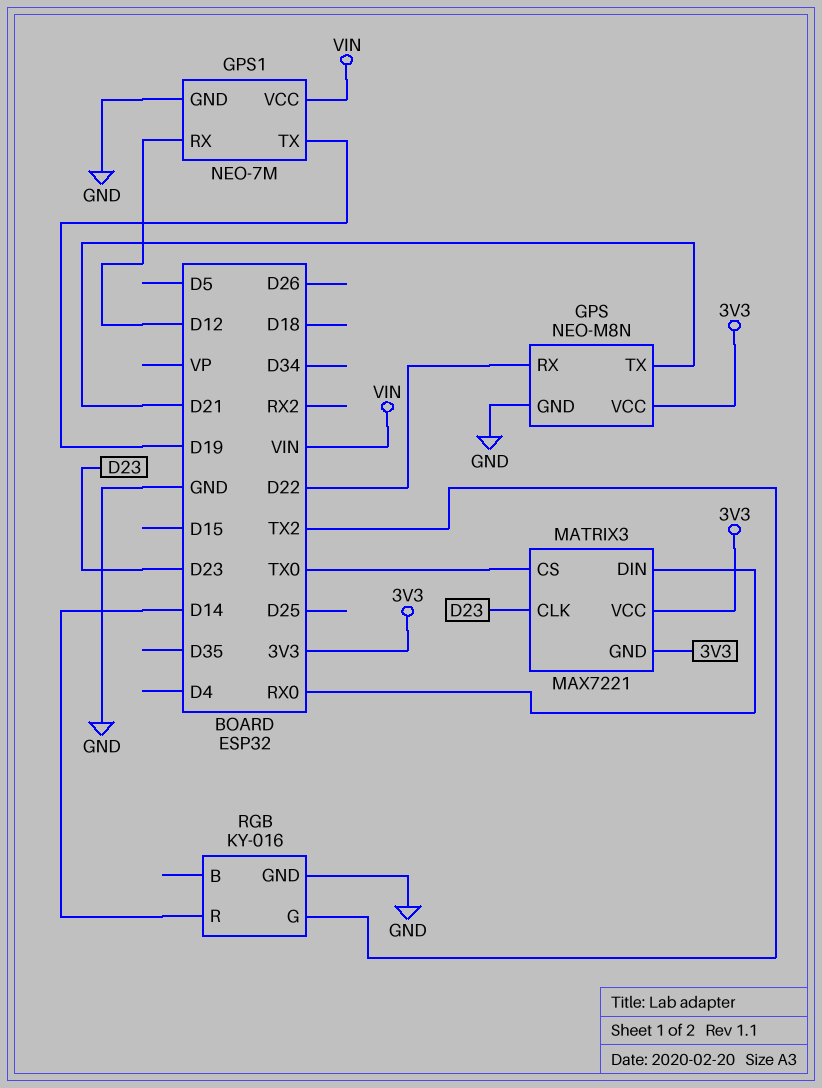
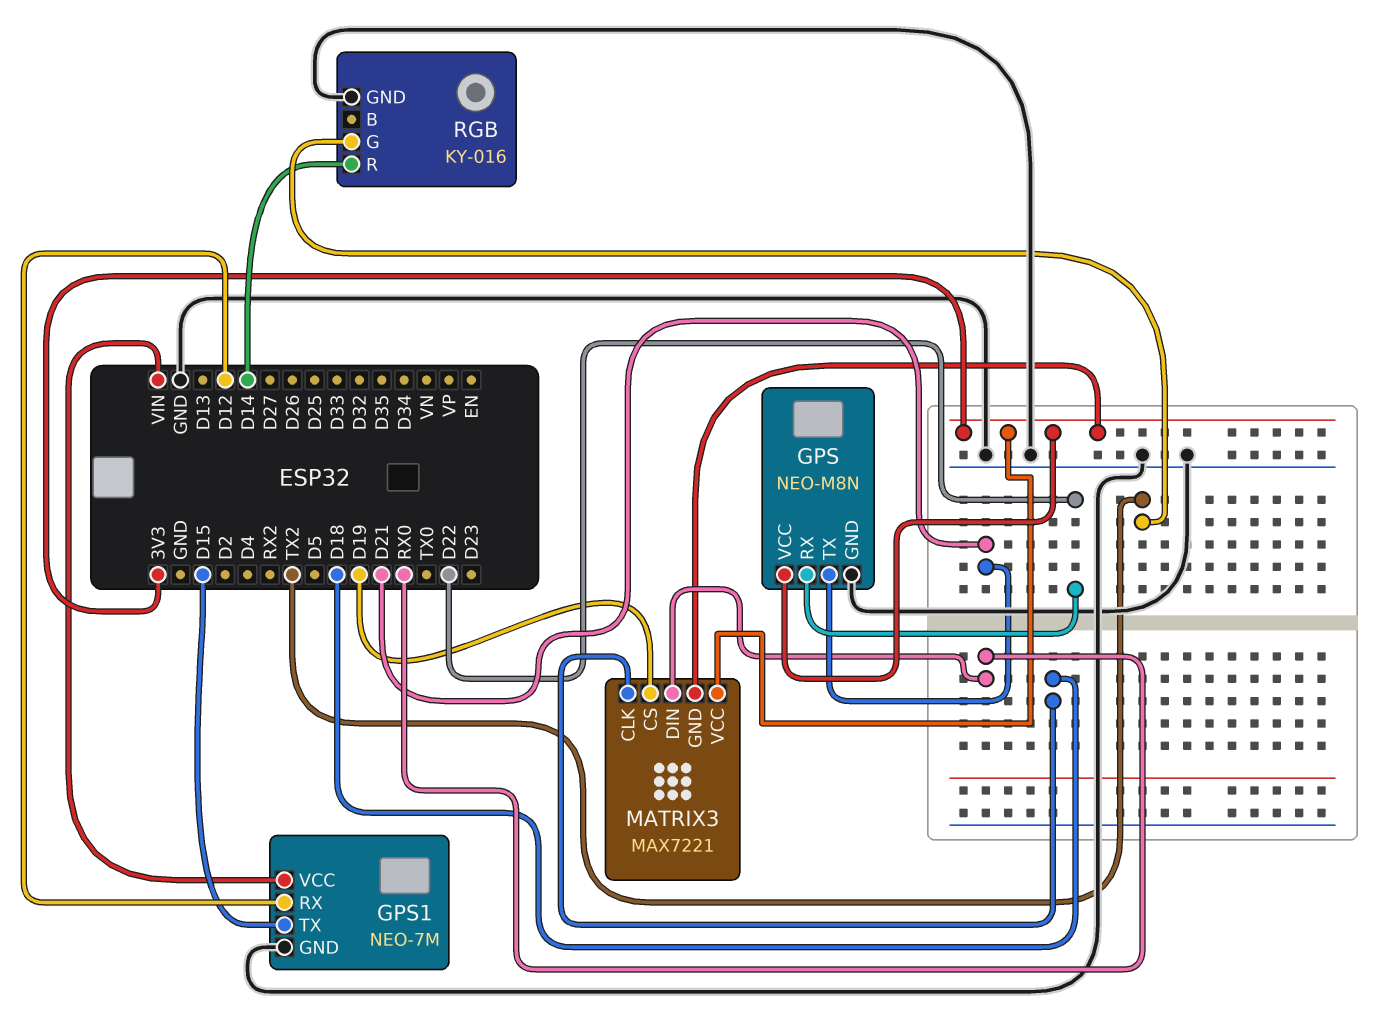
GPS1 pin TX: D19 -> D15
MATRIX3 pin CLK: D23 -> D18
MATRIX3 pin CS: TX0 -> D19

